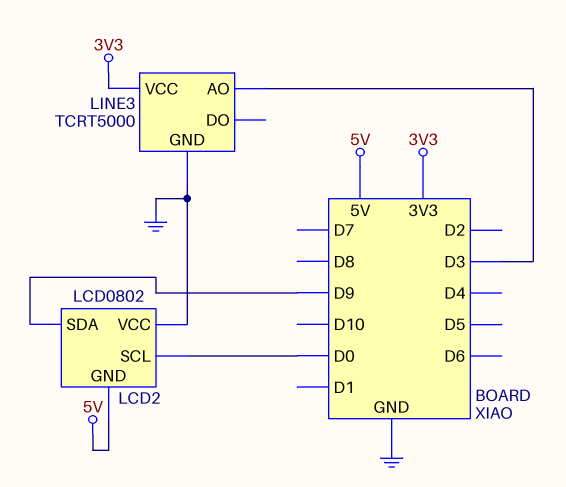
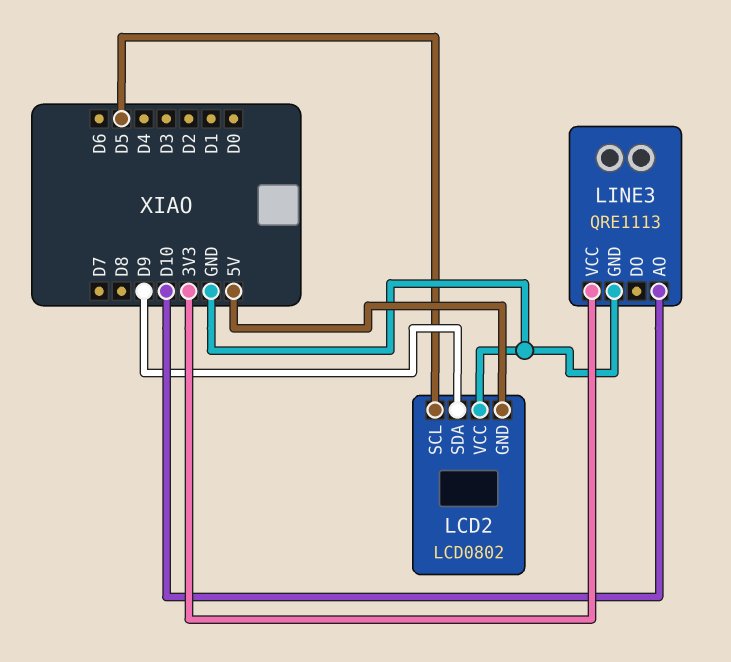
LCD2 pin SCL: D0 -> D5
LINE3: TCRT5000 -> QRE1113
LINE3 pin AO: D3 -> D10

